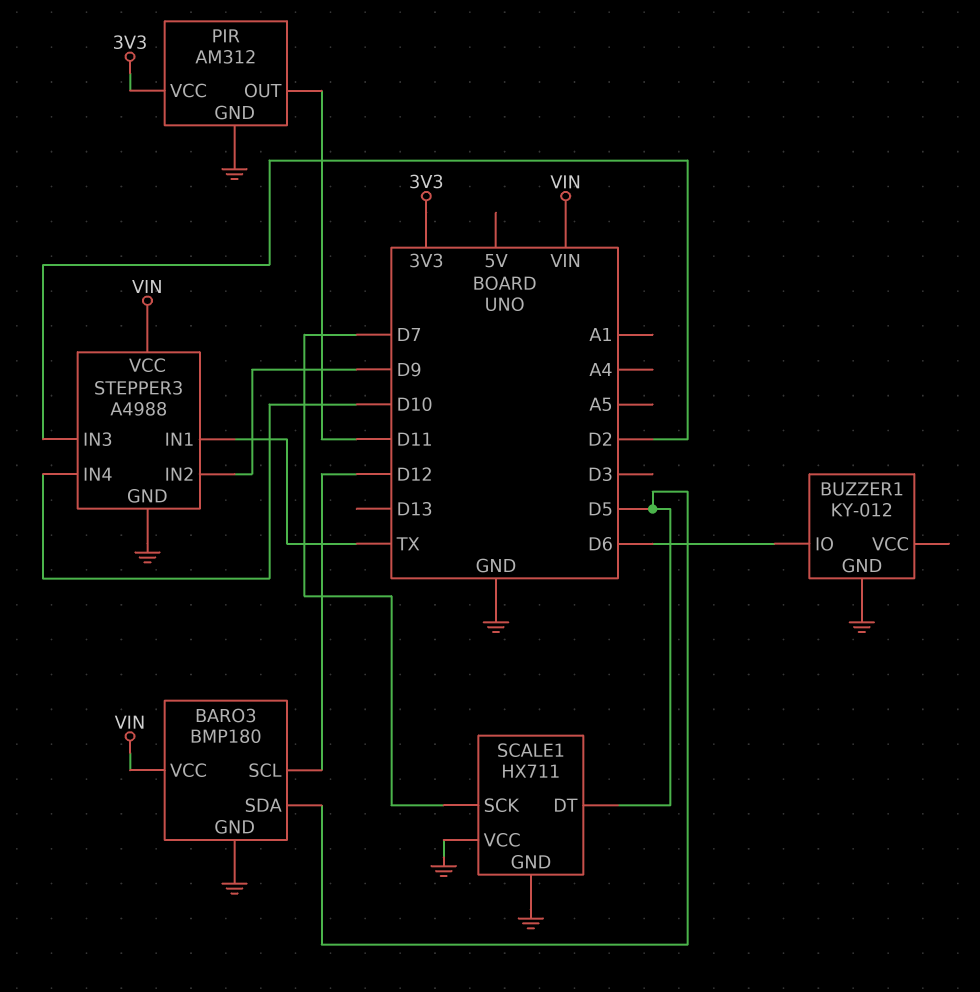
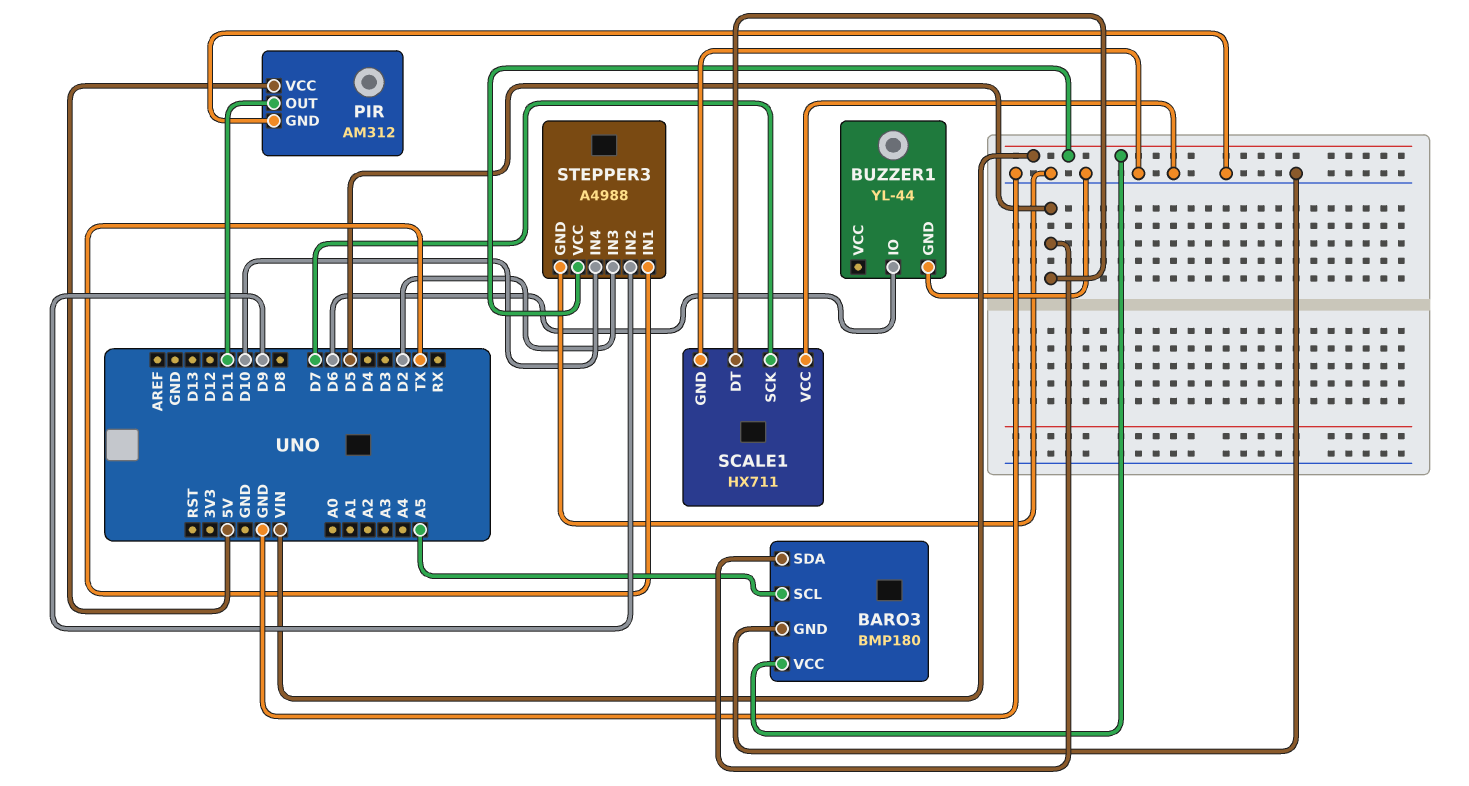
BARO3 pin SCL: D12 -> A5
BUZZER1: KY-012 -> YL-44
PIR pin VCC: 3V3 -> 5V

